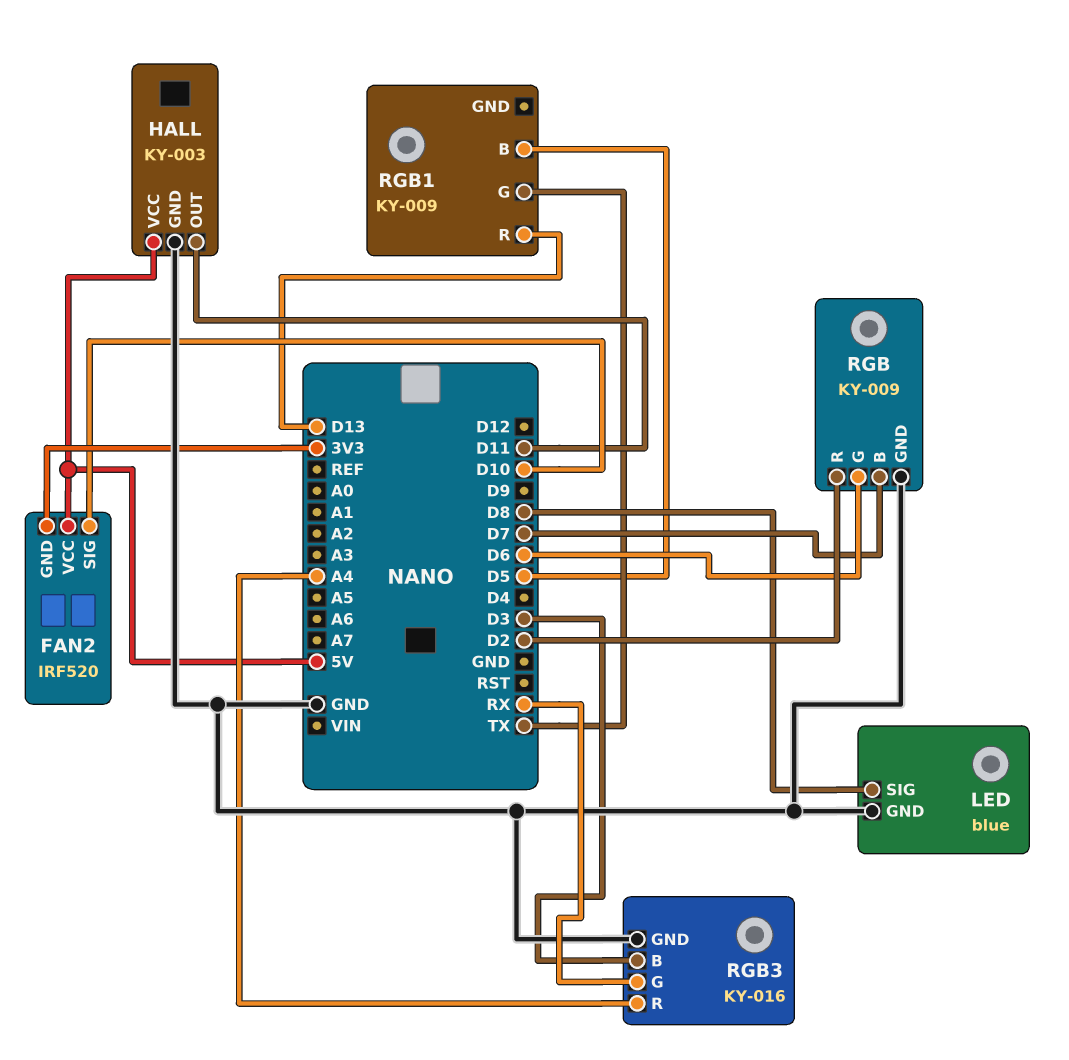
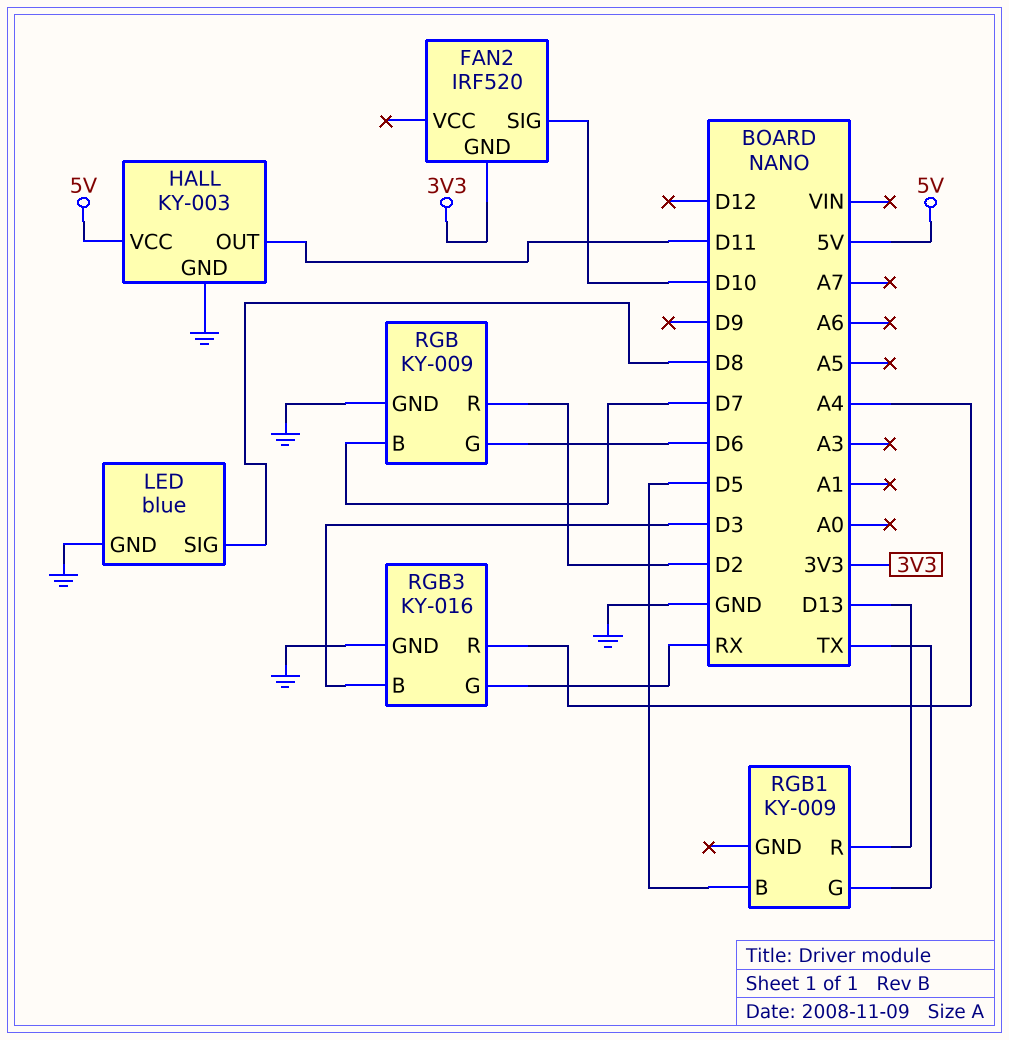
FAN2 pin VCC: 5V -> none

